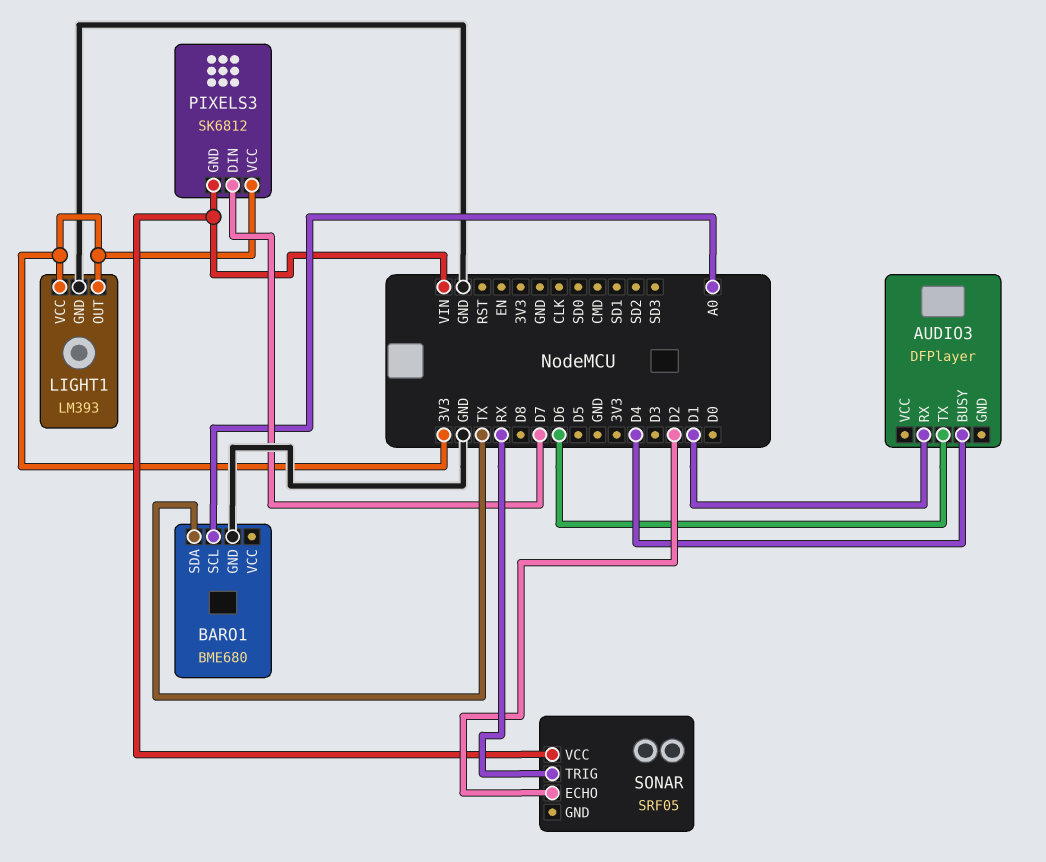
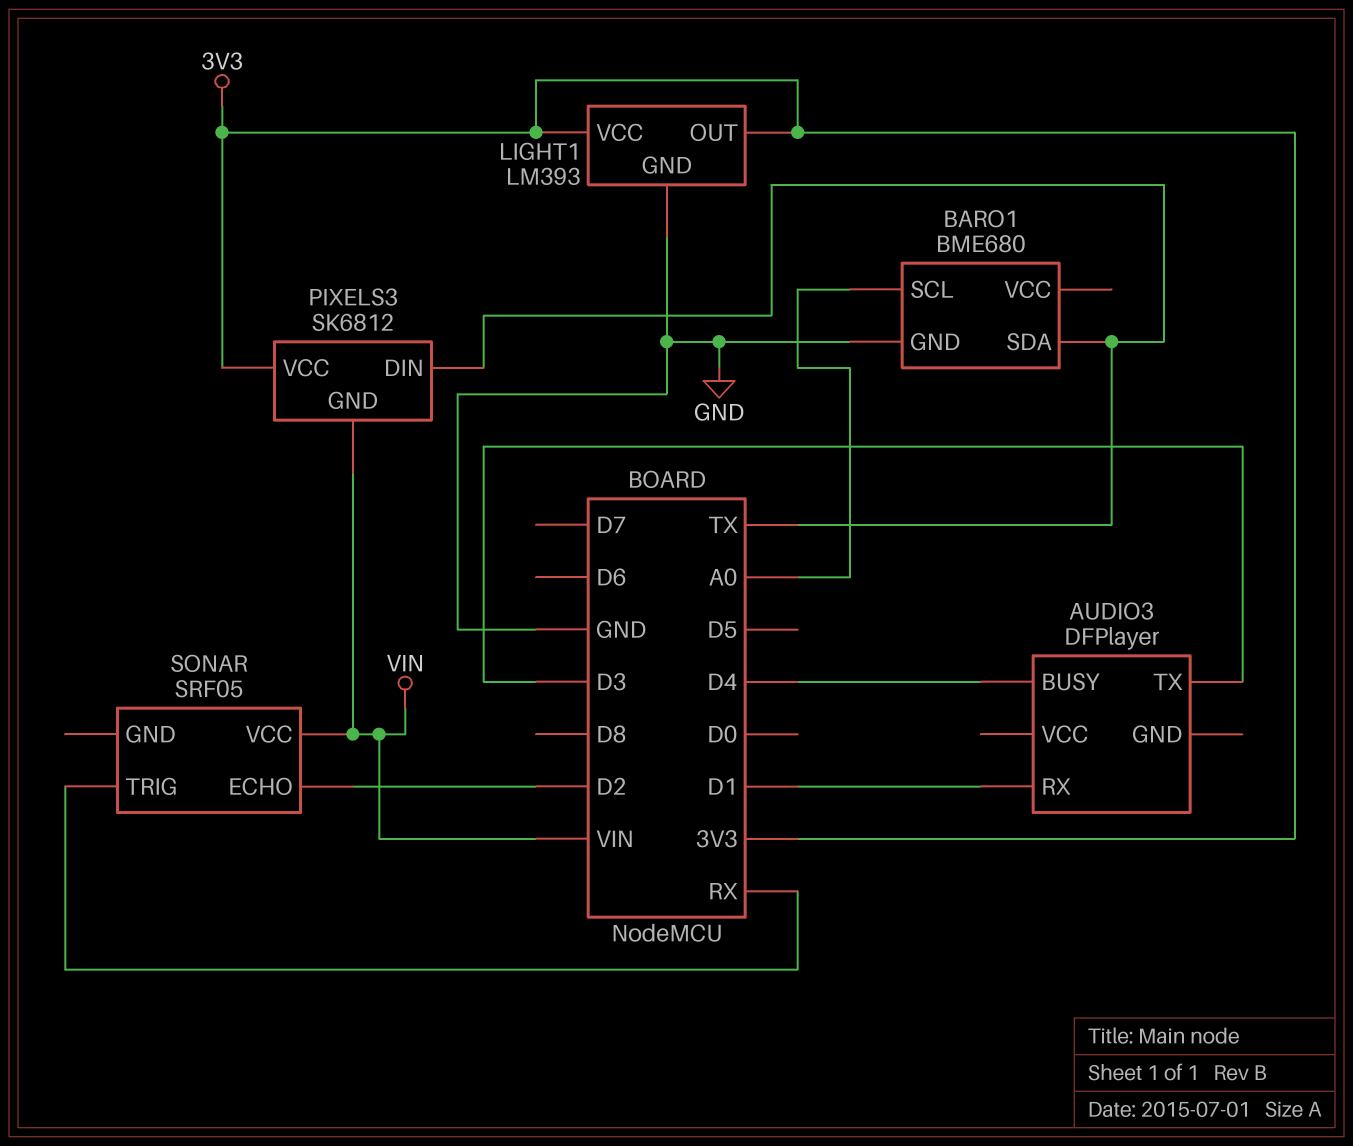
AUDIO3 pin TX: D6 -> D3
PIXELS3 pin DIN: D7 -> TX

